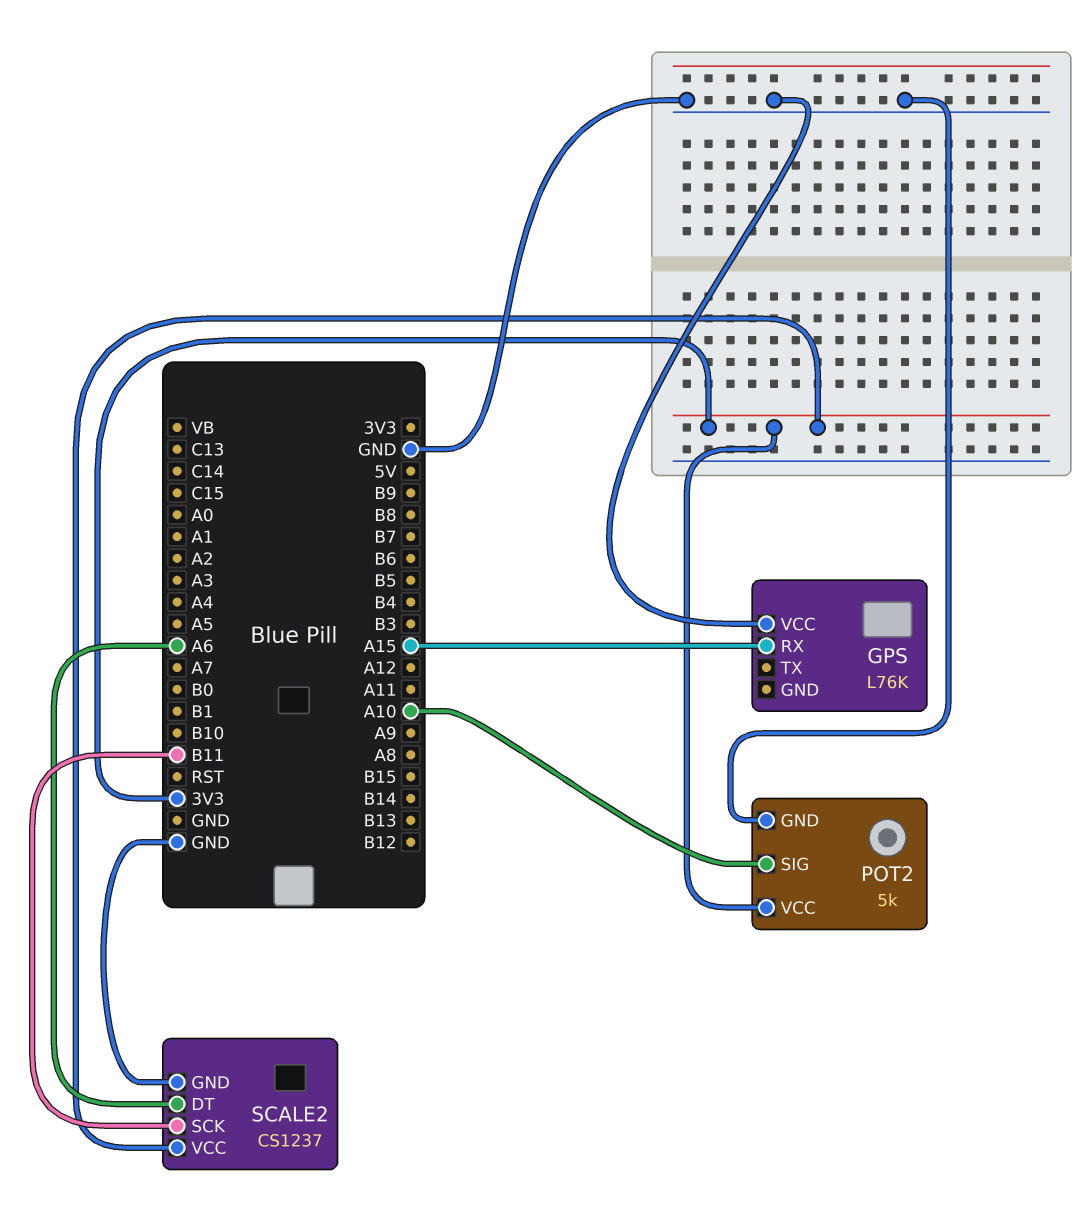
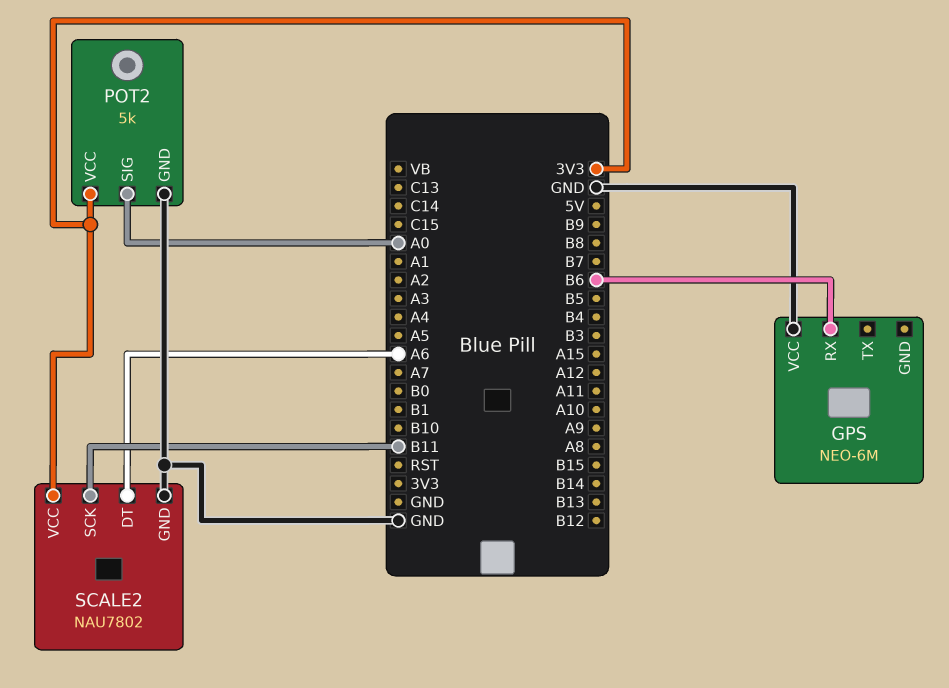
GPS: L76K -> NEO-6M
GPS pin RX: A15 -> B6
POT2 pin SIG: A10 -> A0
SCALE2: CS1237 -> NAU7802

